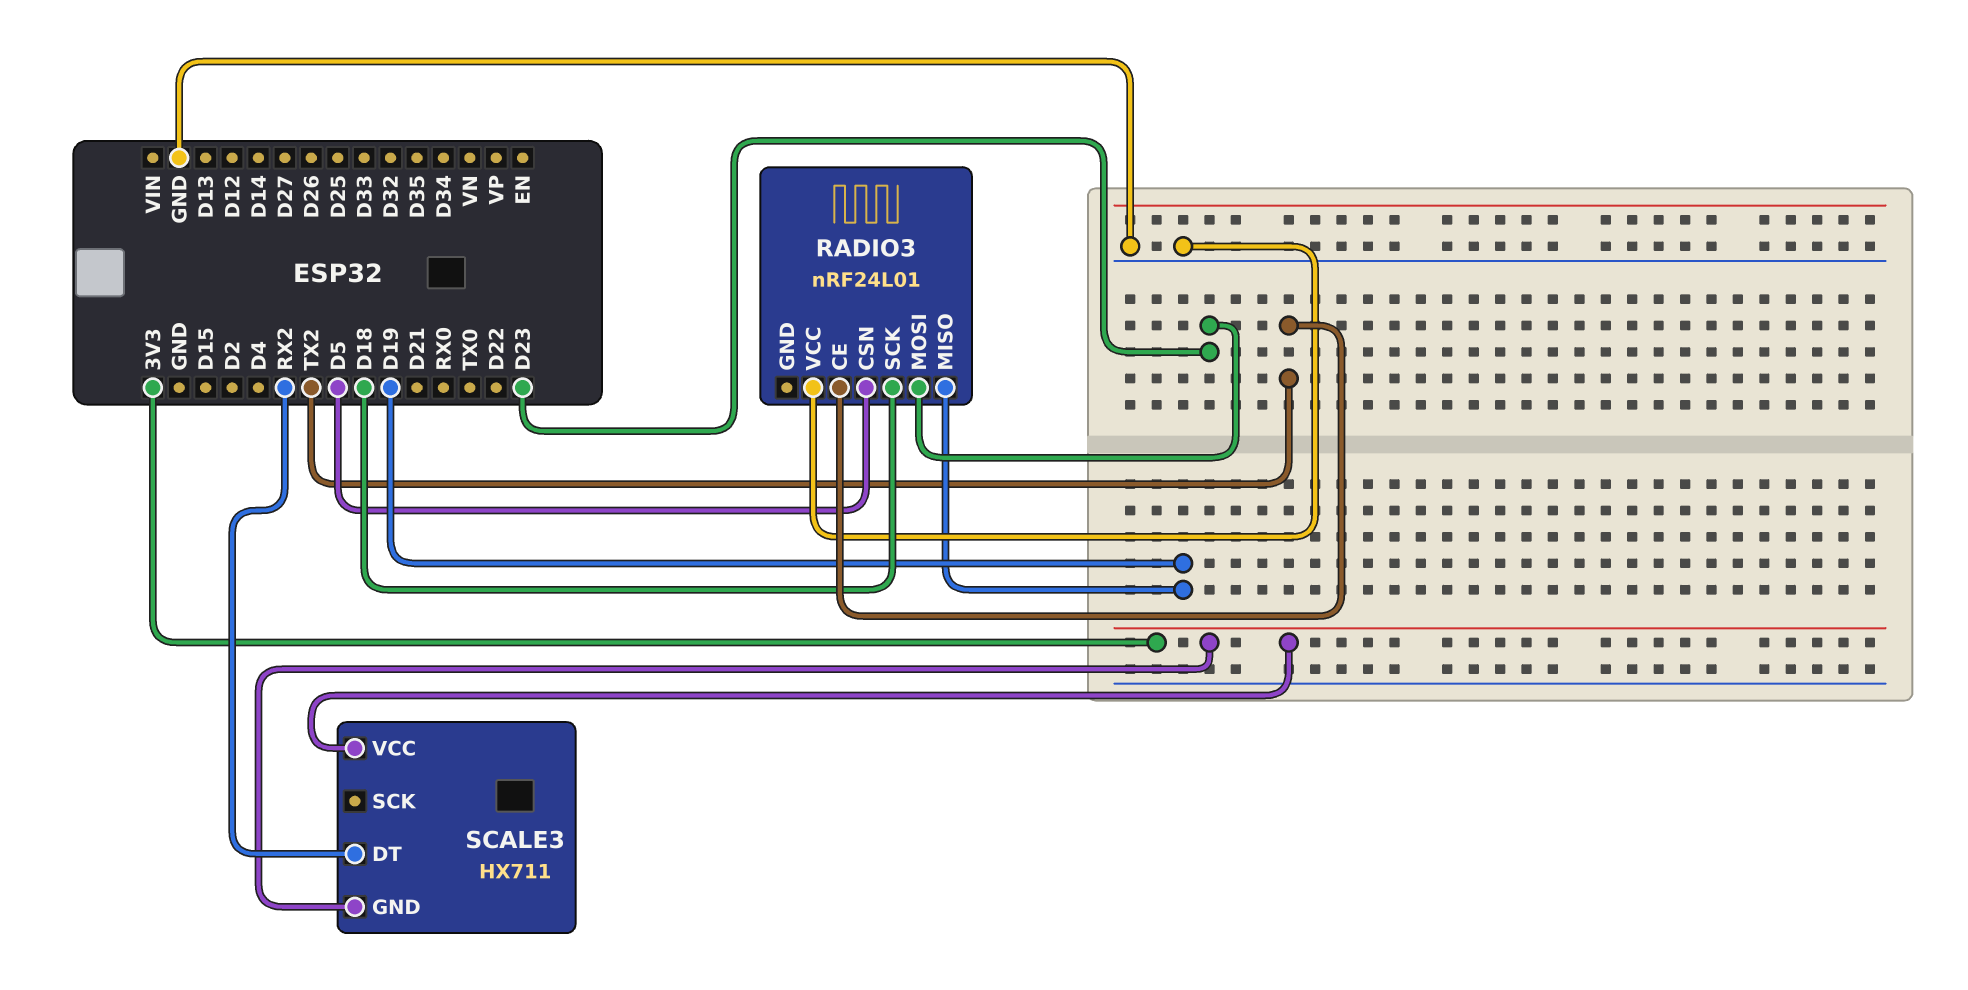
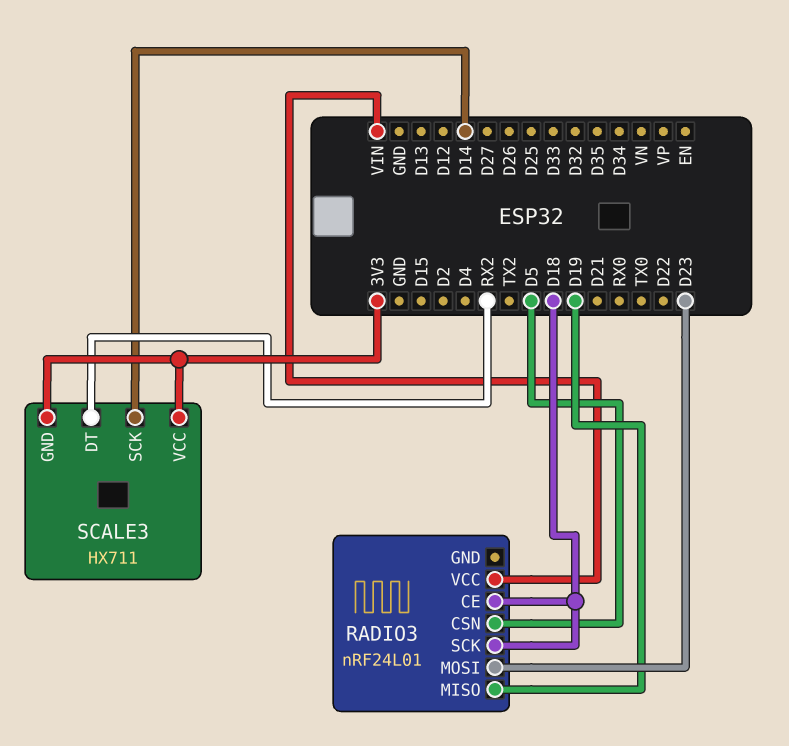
RADIO3 pin CE: TX2 -> D18
RADIO3 pin VCC: GND -> VIN
SCALE3 pin SCK: none -> D14

